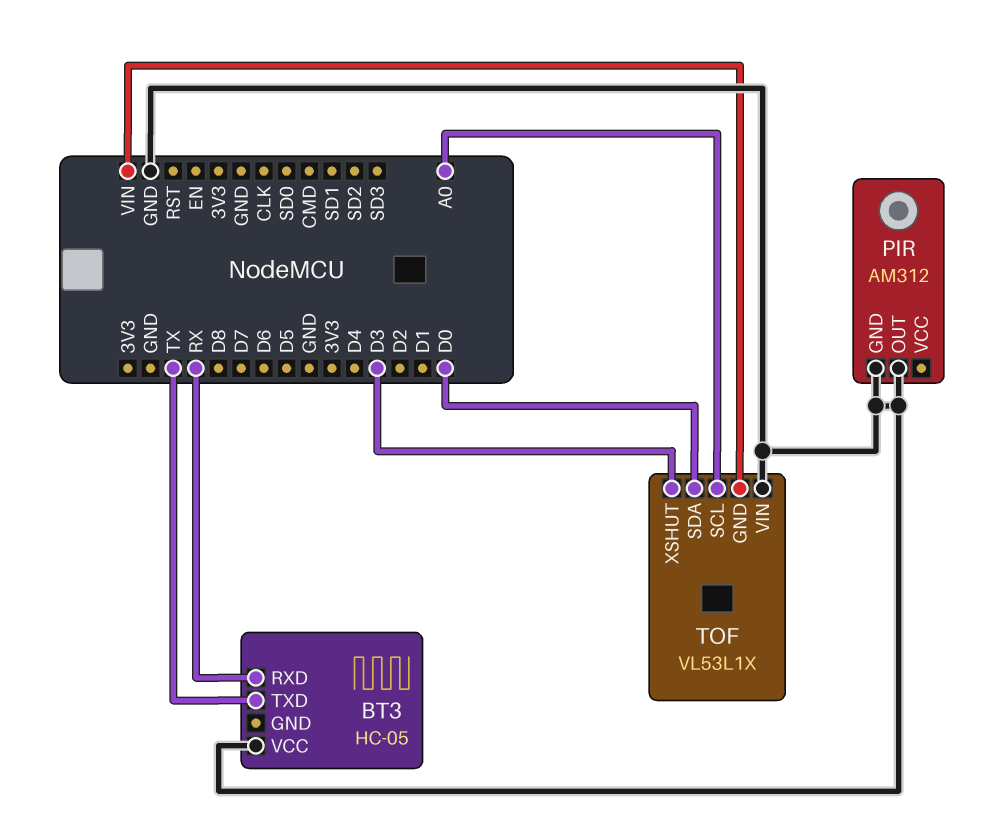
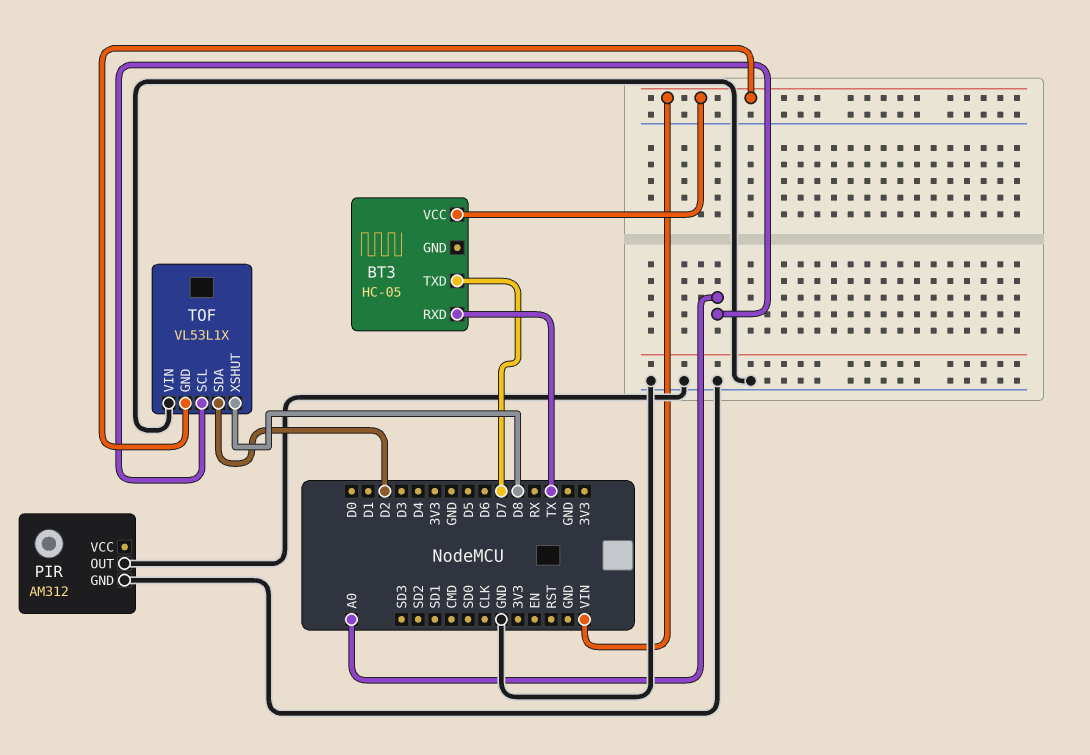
BT3 pin RXD: RX -> TX
BT3 pin TXD: TX -> D7
BT3 pin VCC: GND -> VIN
TOF pin SDA: D0 -> D2
TOF pin XSHUT: D3 -> D8

